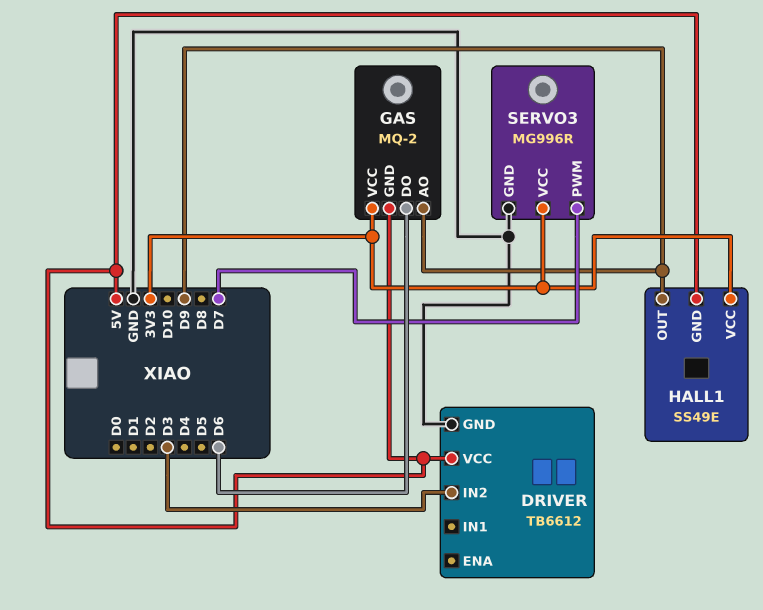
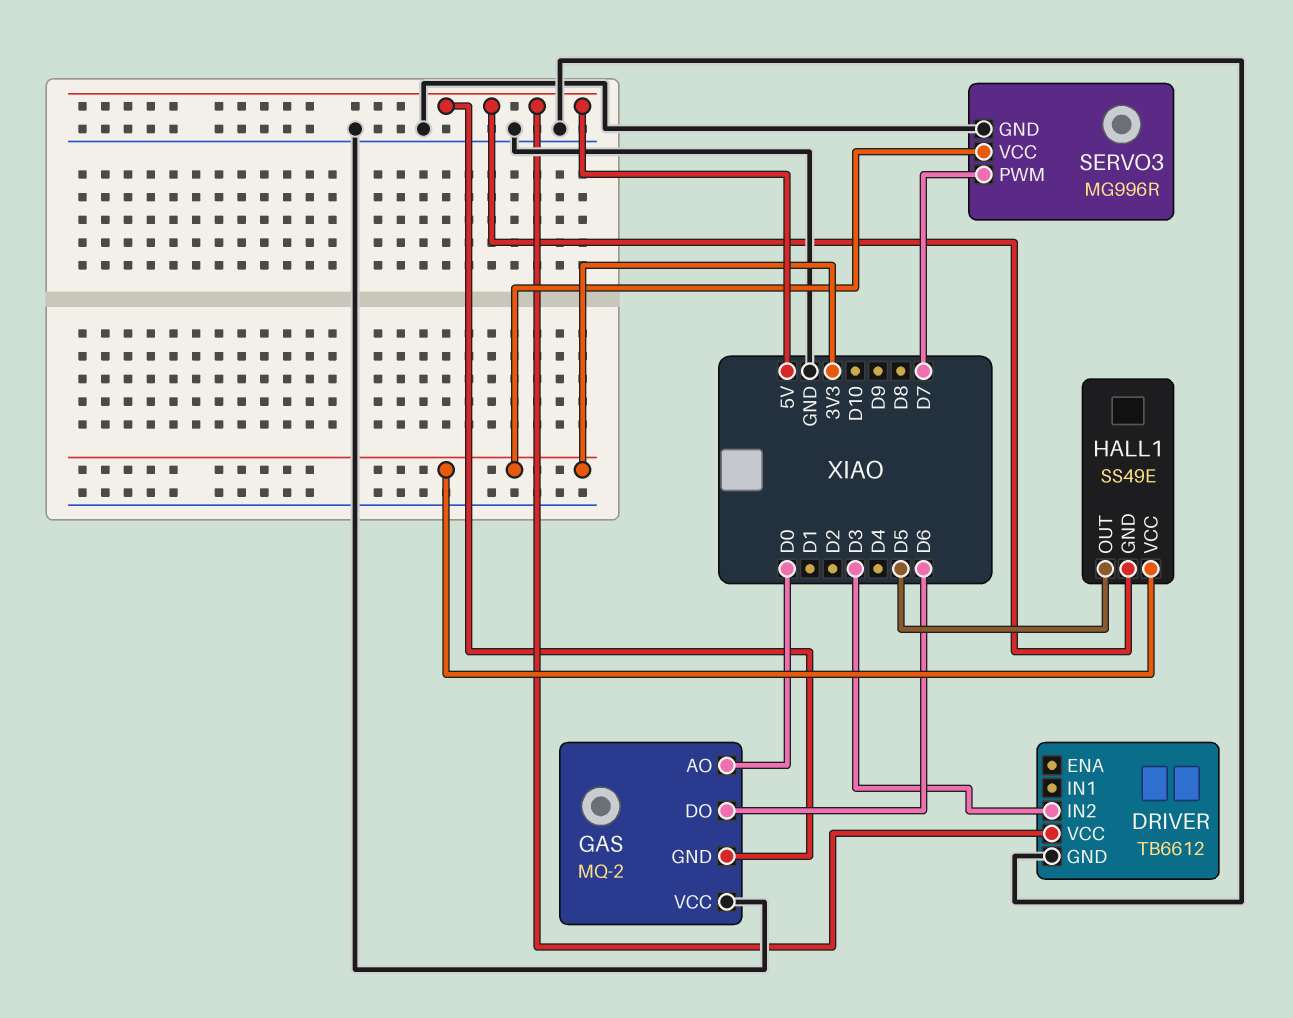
GAS pin AO: D9 -> D0
GAS pin VCC: 3V3 -> GND
HALL1 pin OUT: D9 -> D5

